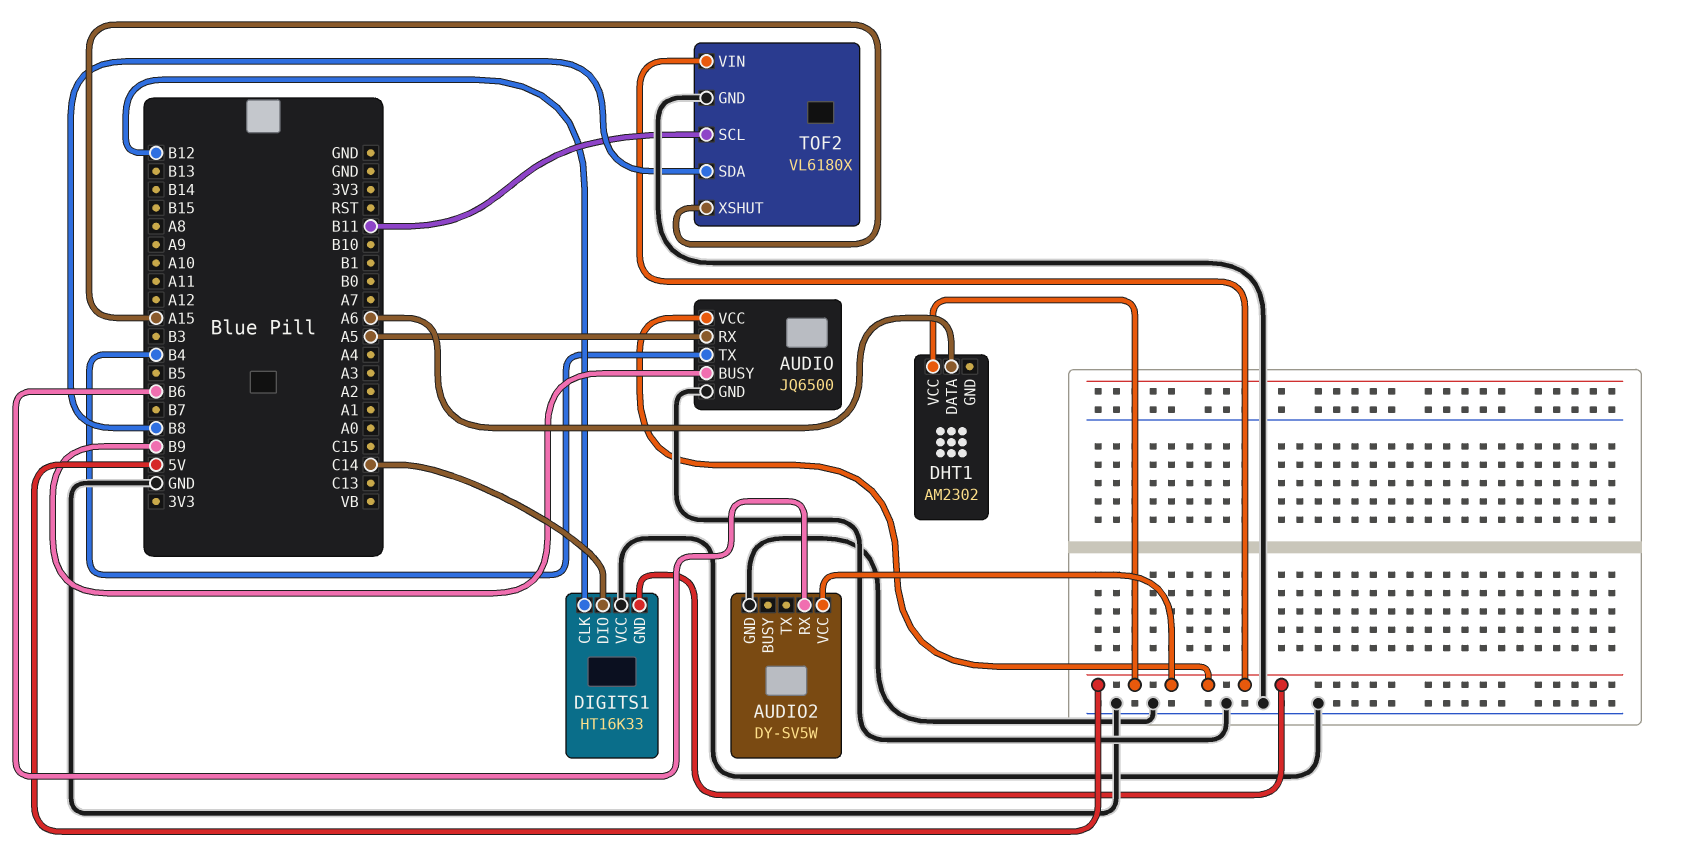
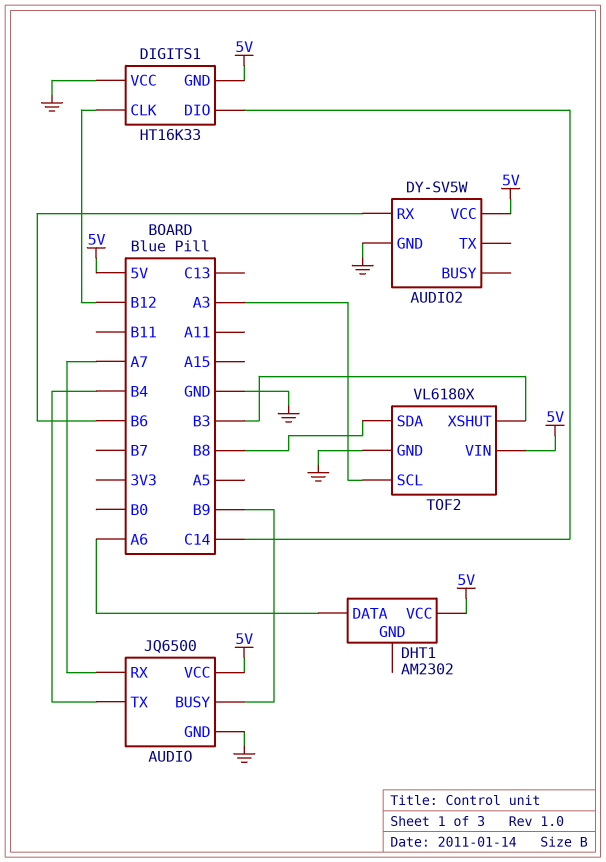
AUDIO pin RX: A5 -> A7
TOF2 pin SCL: B11 -> A3
TOF2 pin XSHUT: A15 -> B3

